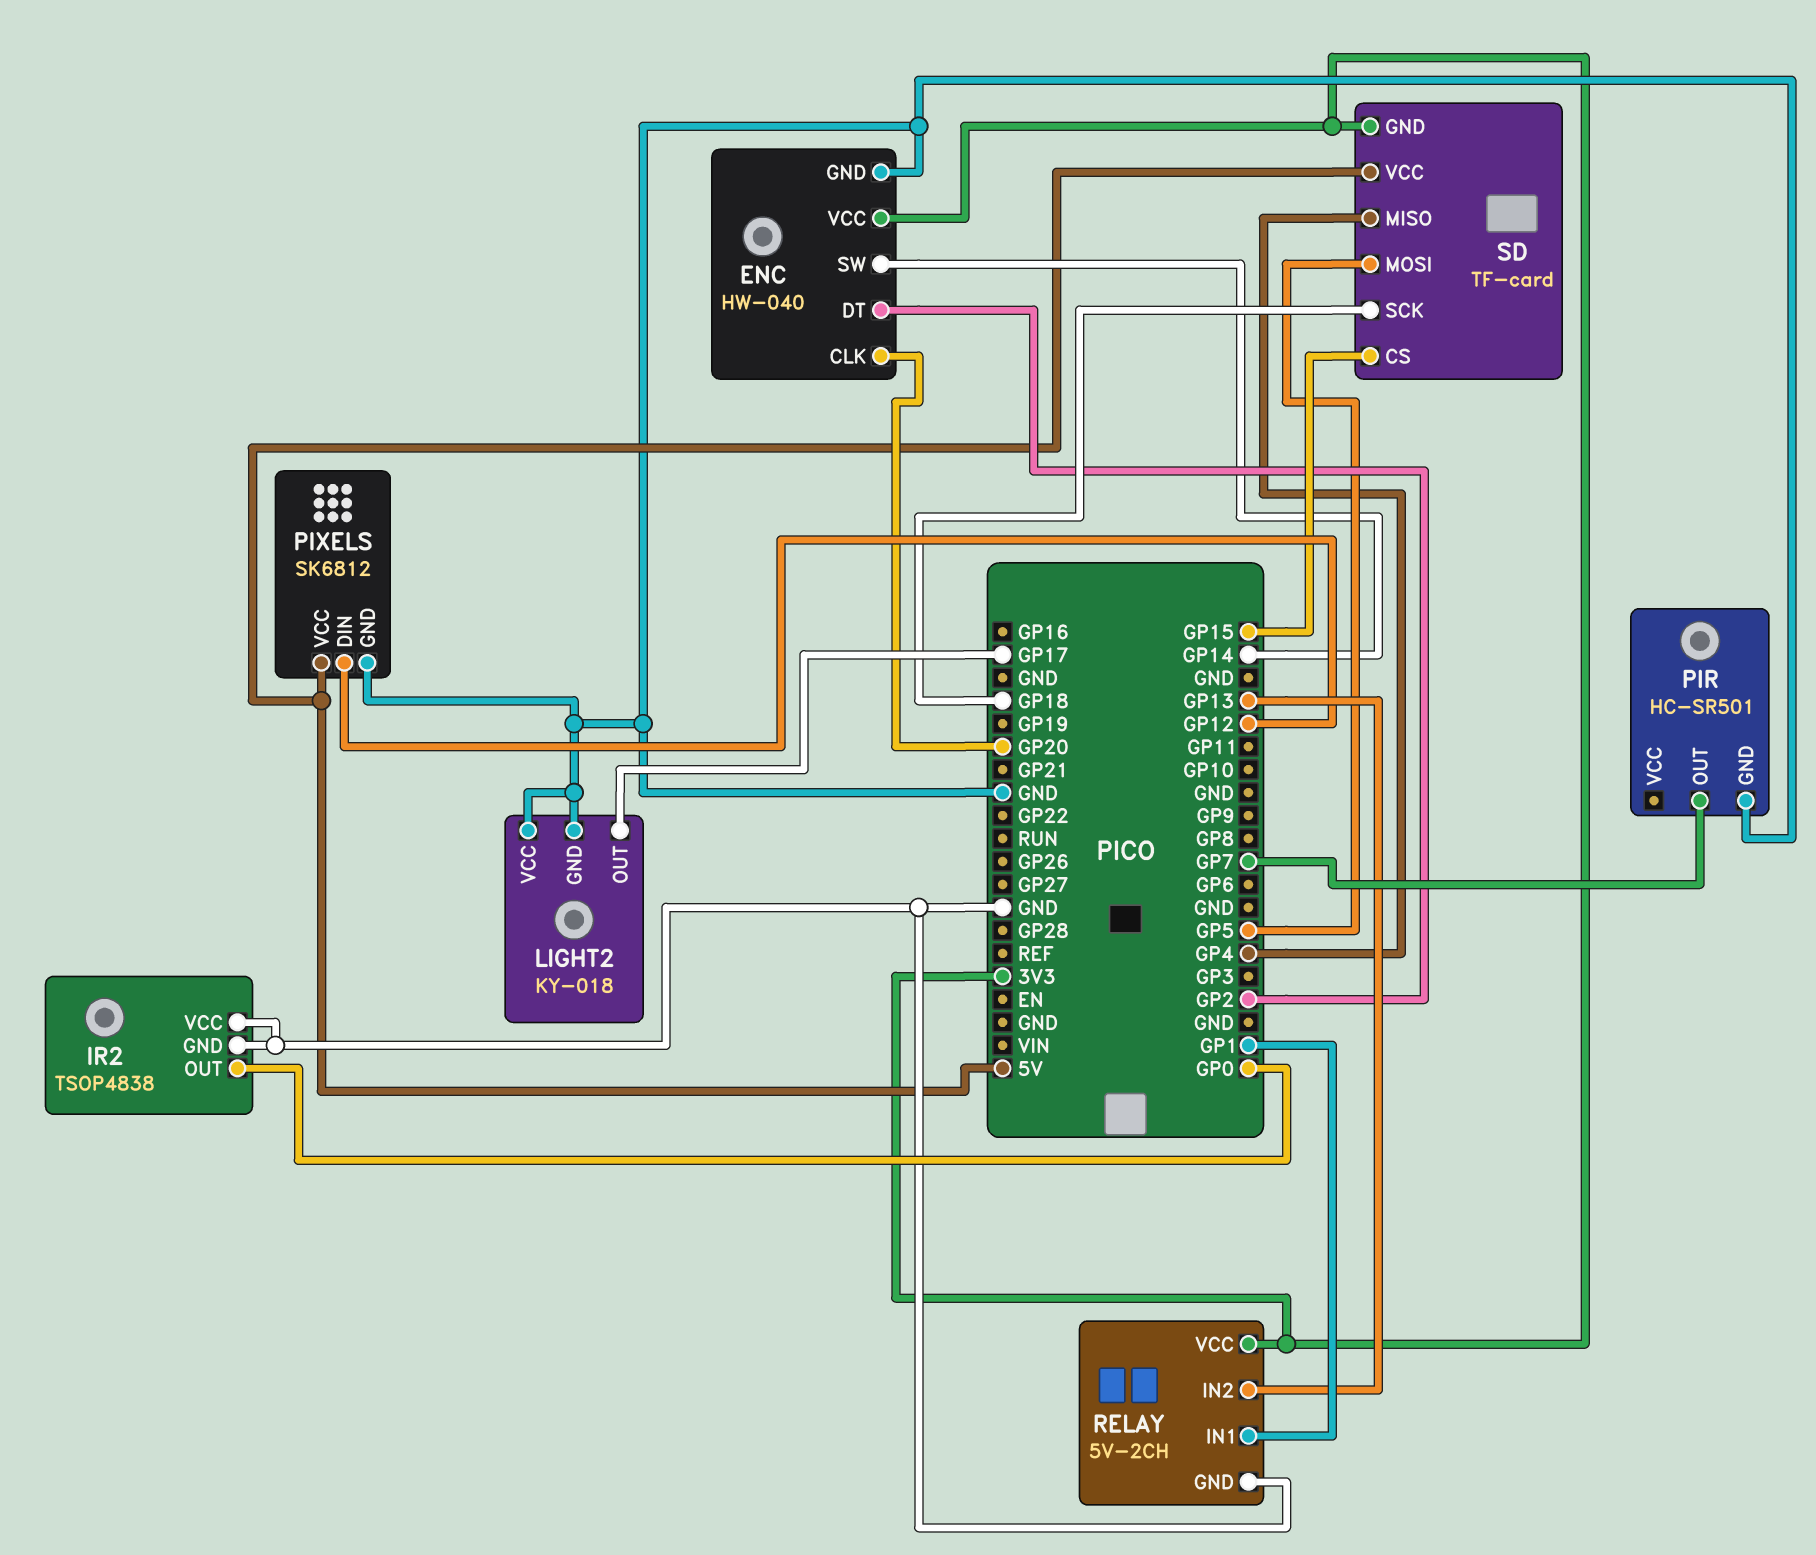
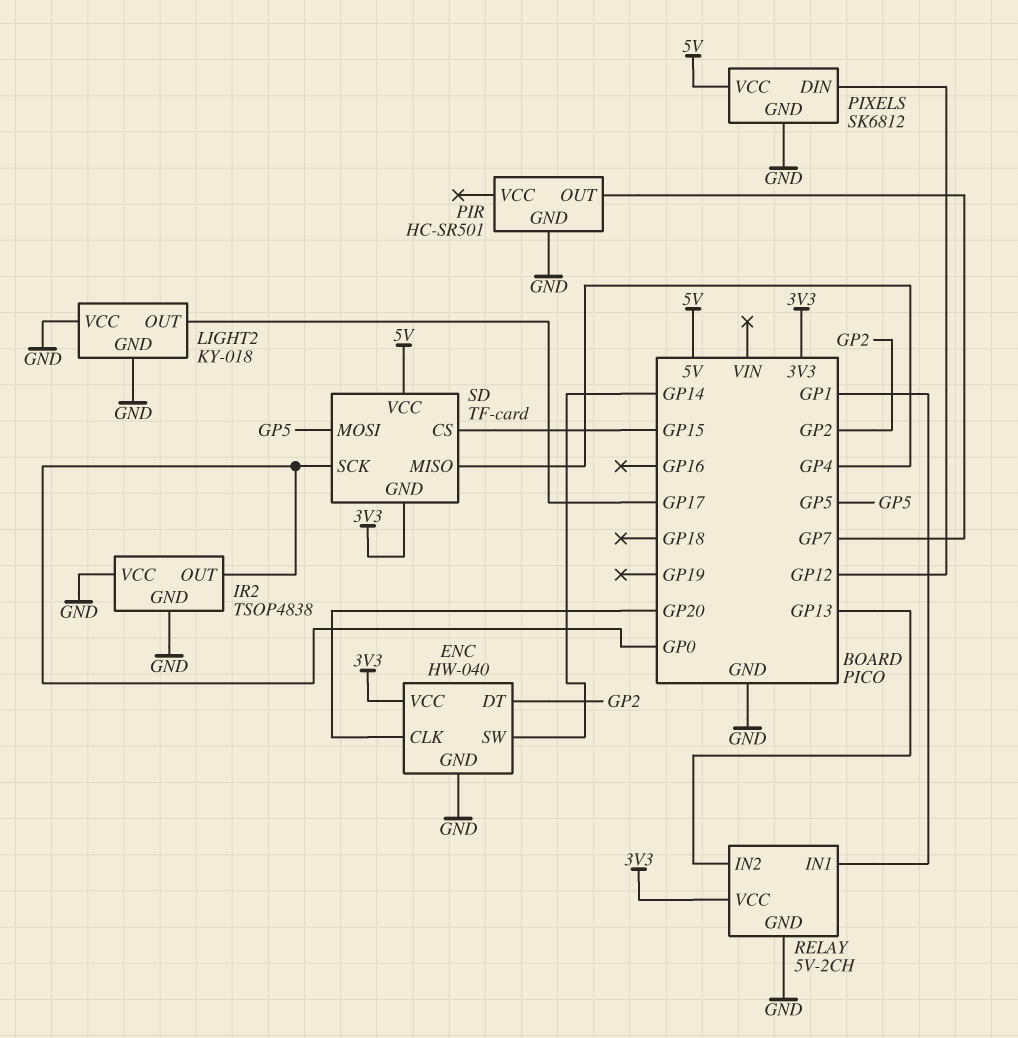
SD pin SCK: GP18 -> GP0

